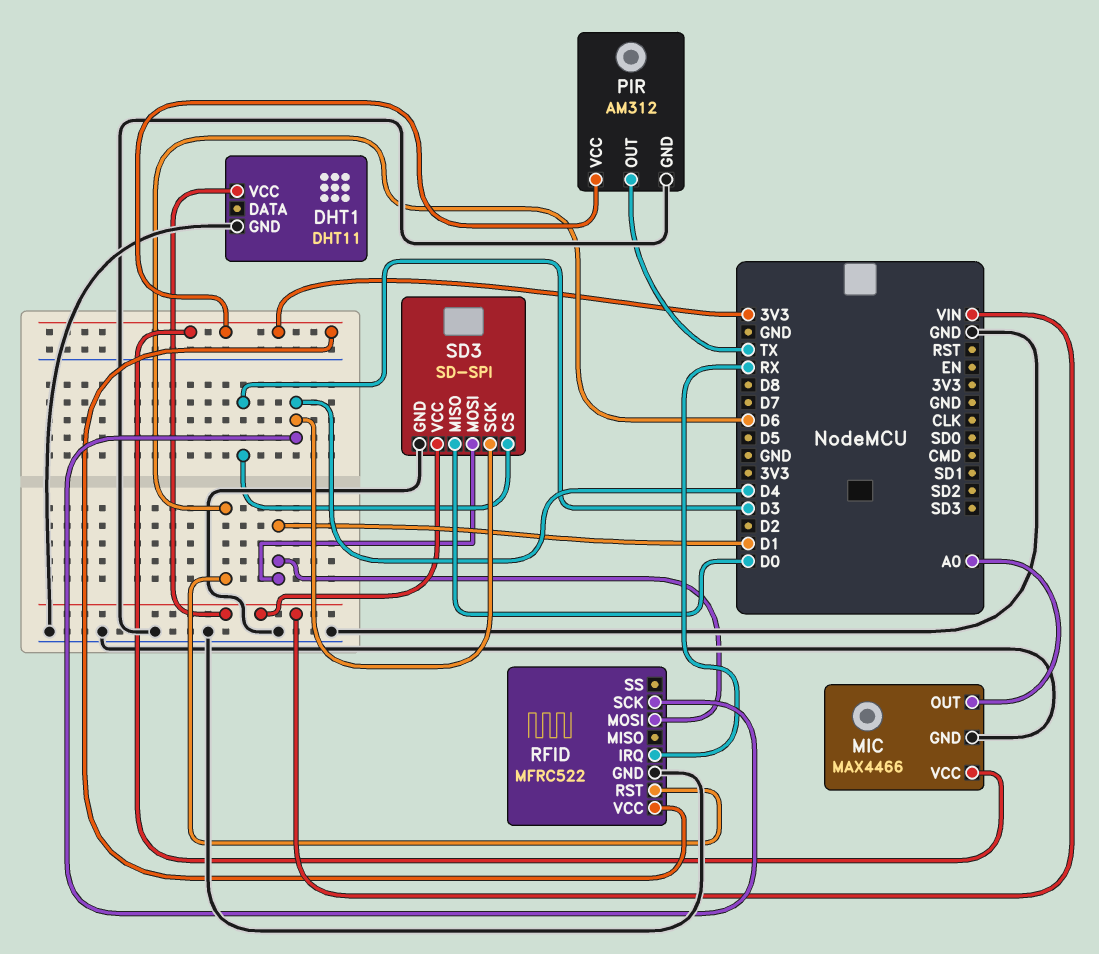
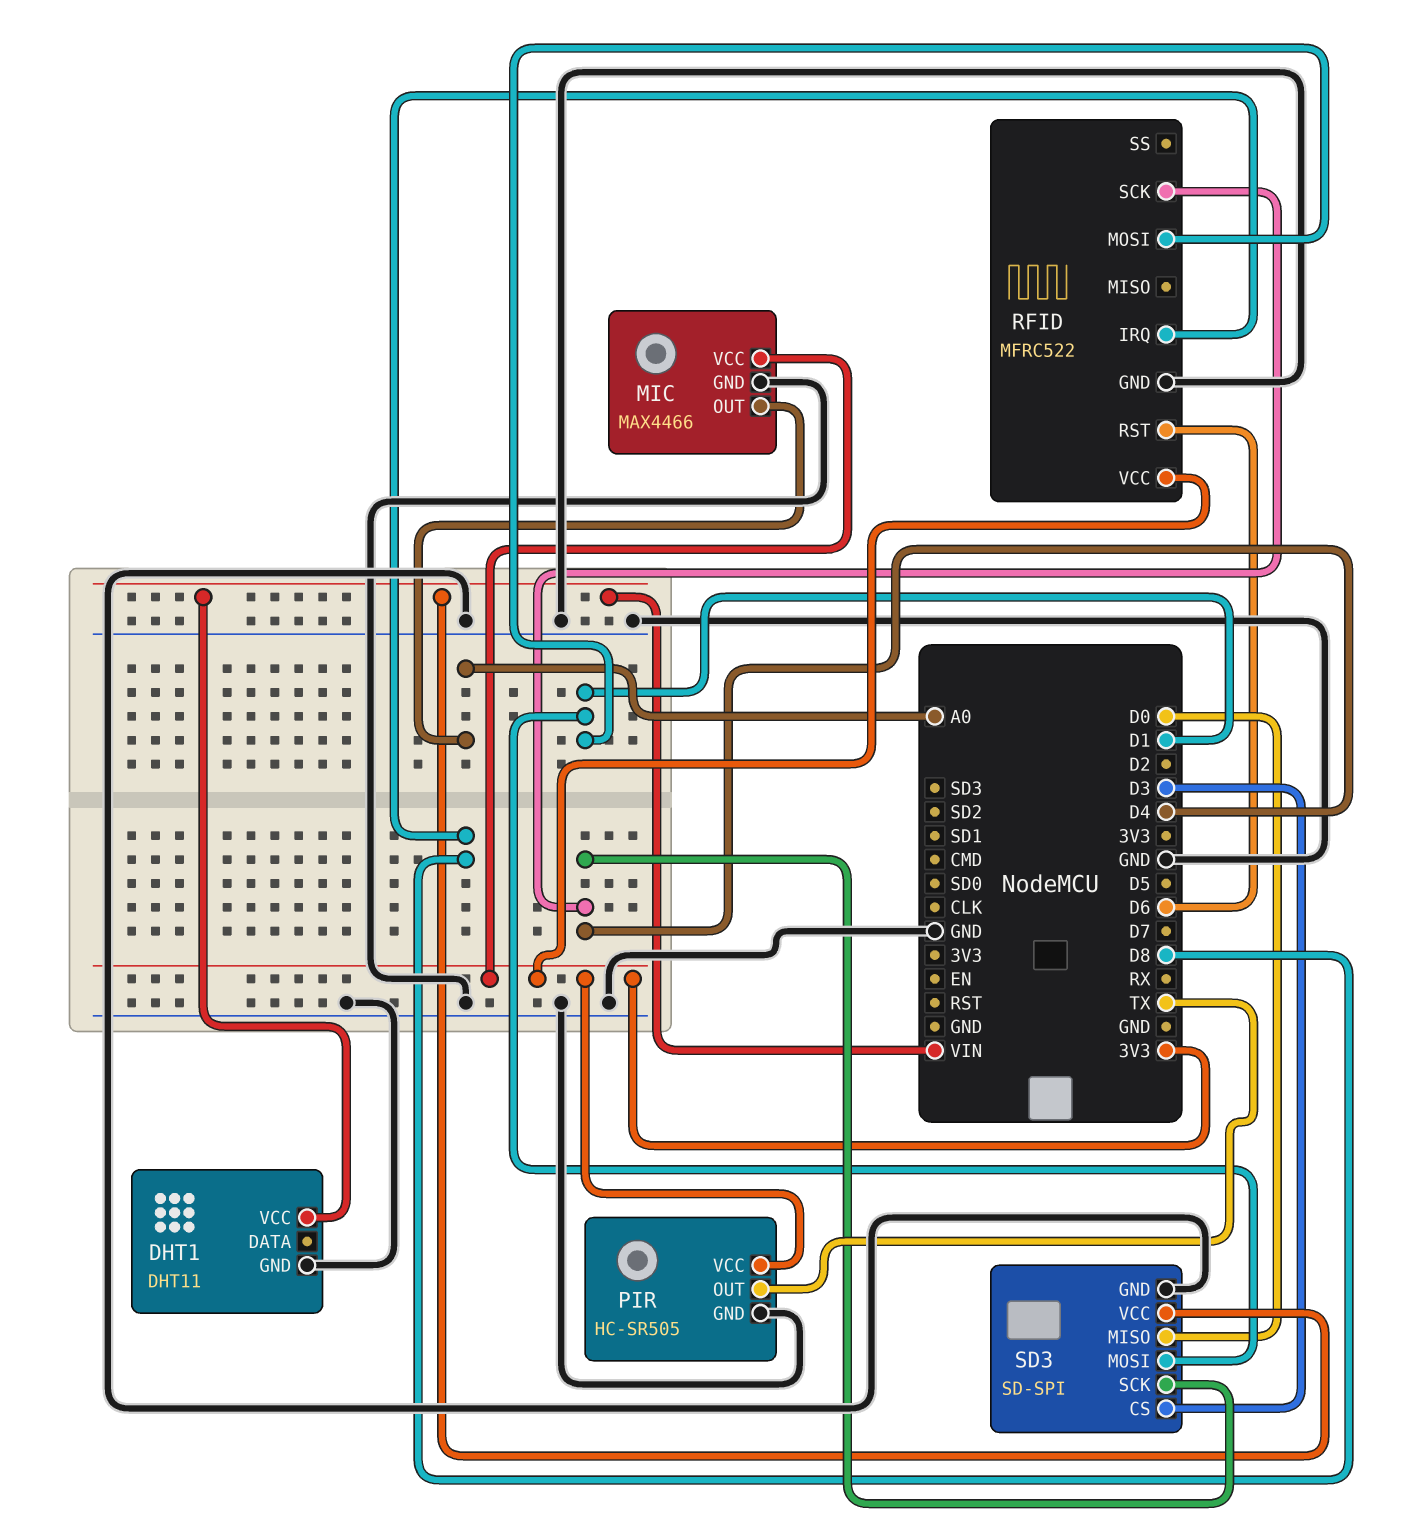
PIR: AM312 -> HC-SR505
RFID pin IRQ: RX -> D8

